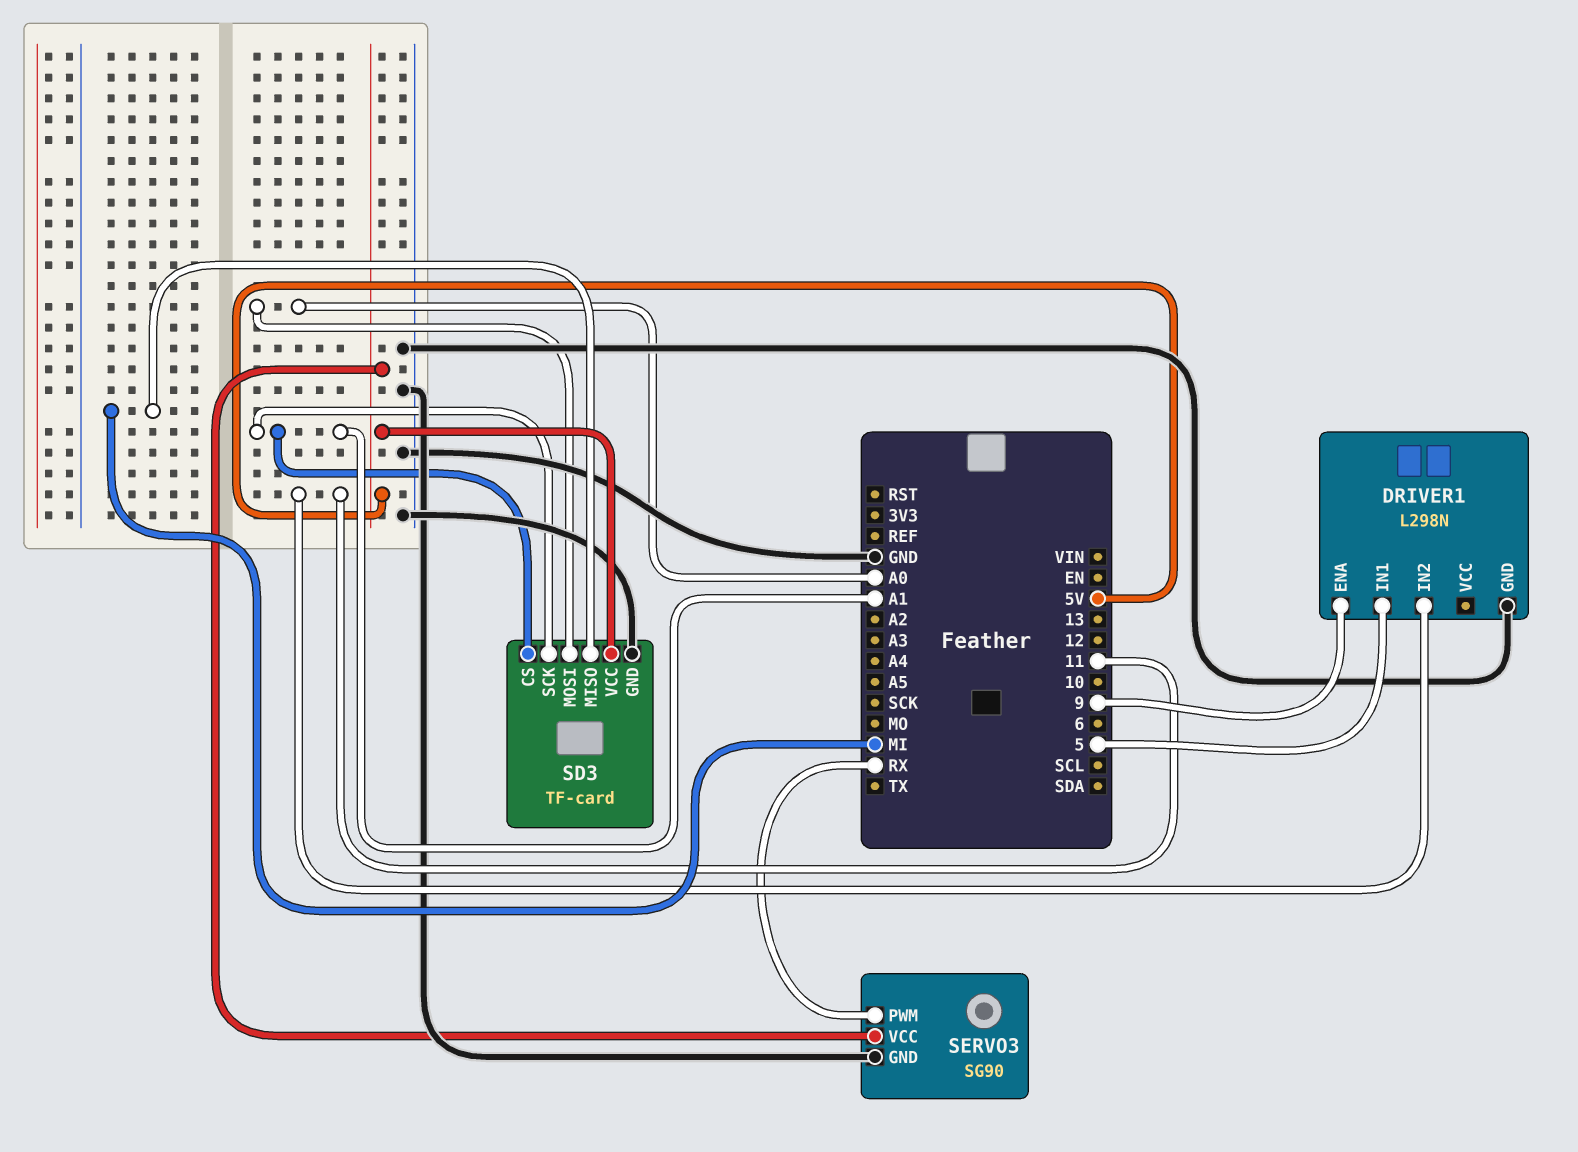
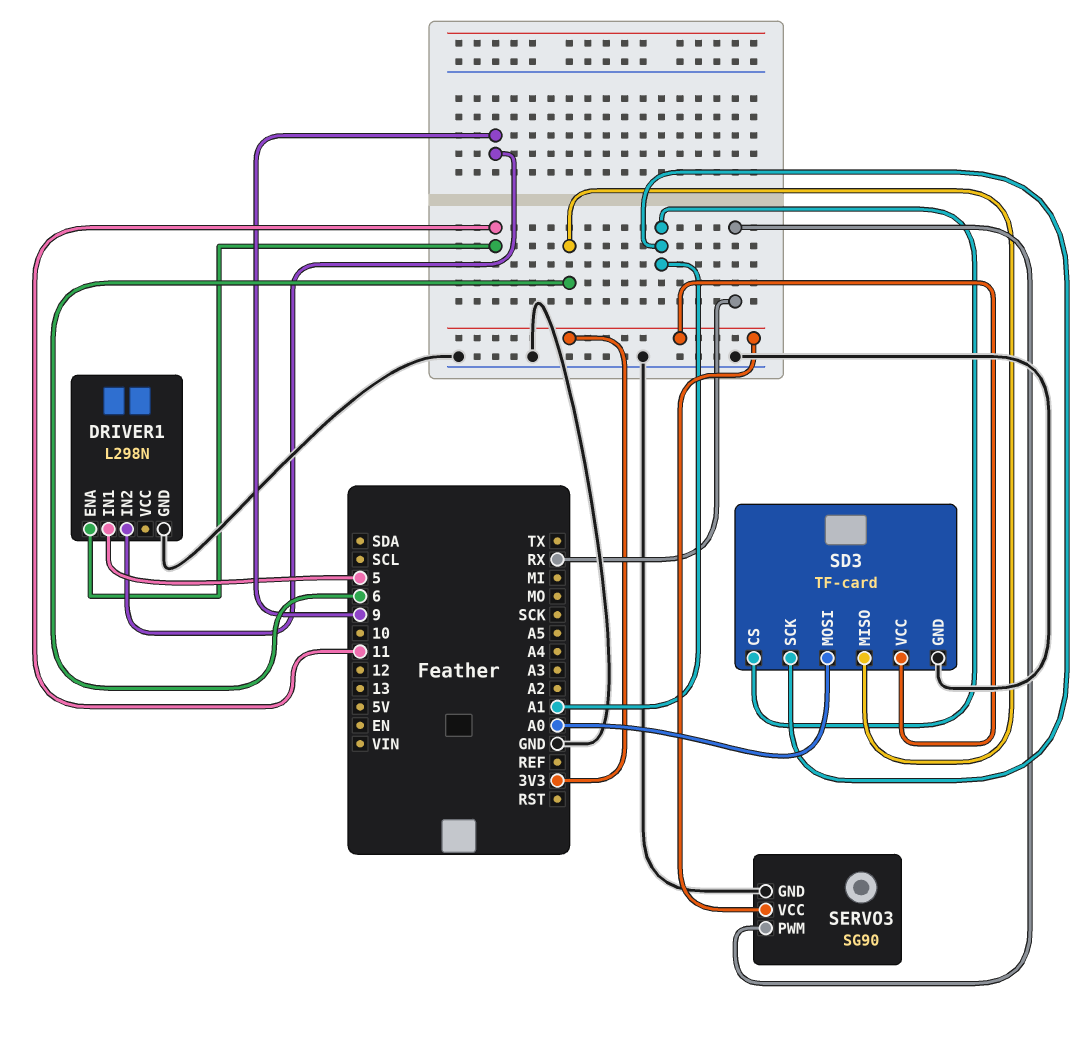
DRIVER1 pin ENA: 9 -> 11
DRIVER1 pin IN2: 11 -> 9
SD3 pin MISO: MI -> 6
SD3 pin VCC: 5V -> 3V3
SERVO3 pin VCC: 5V -> 3V3

